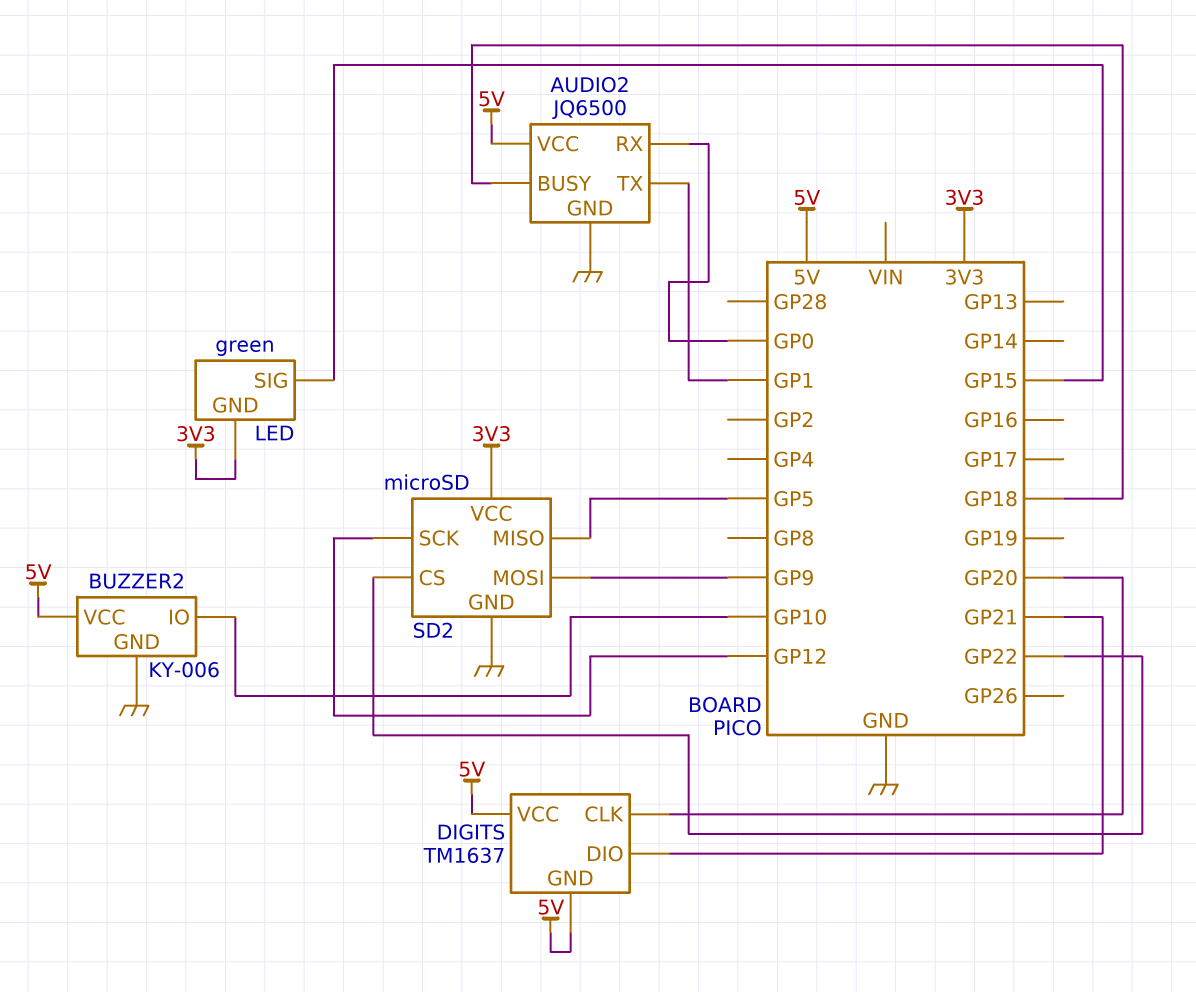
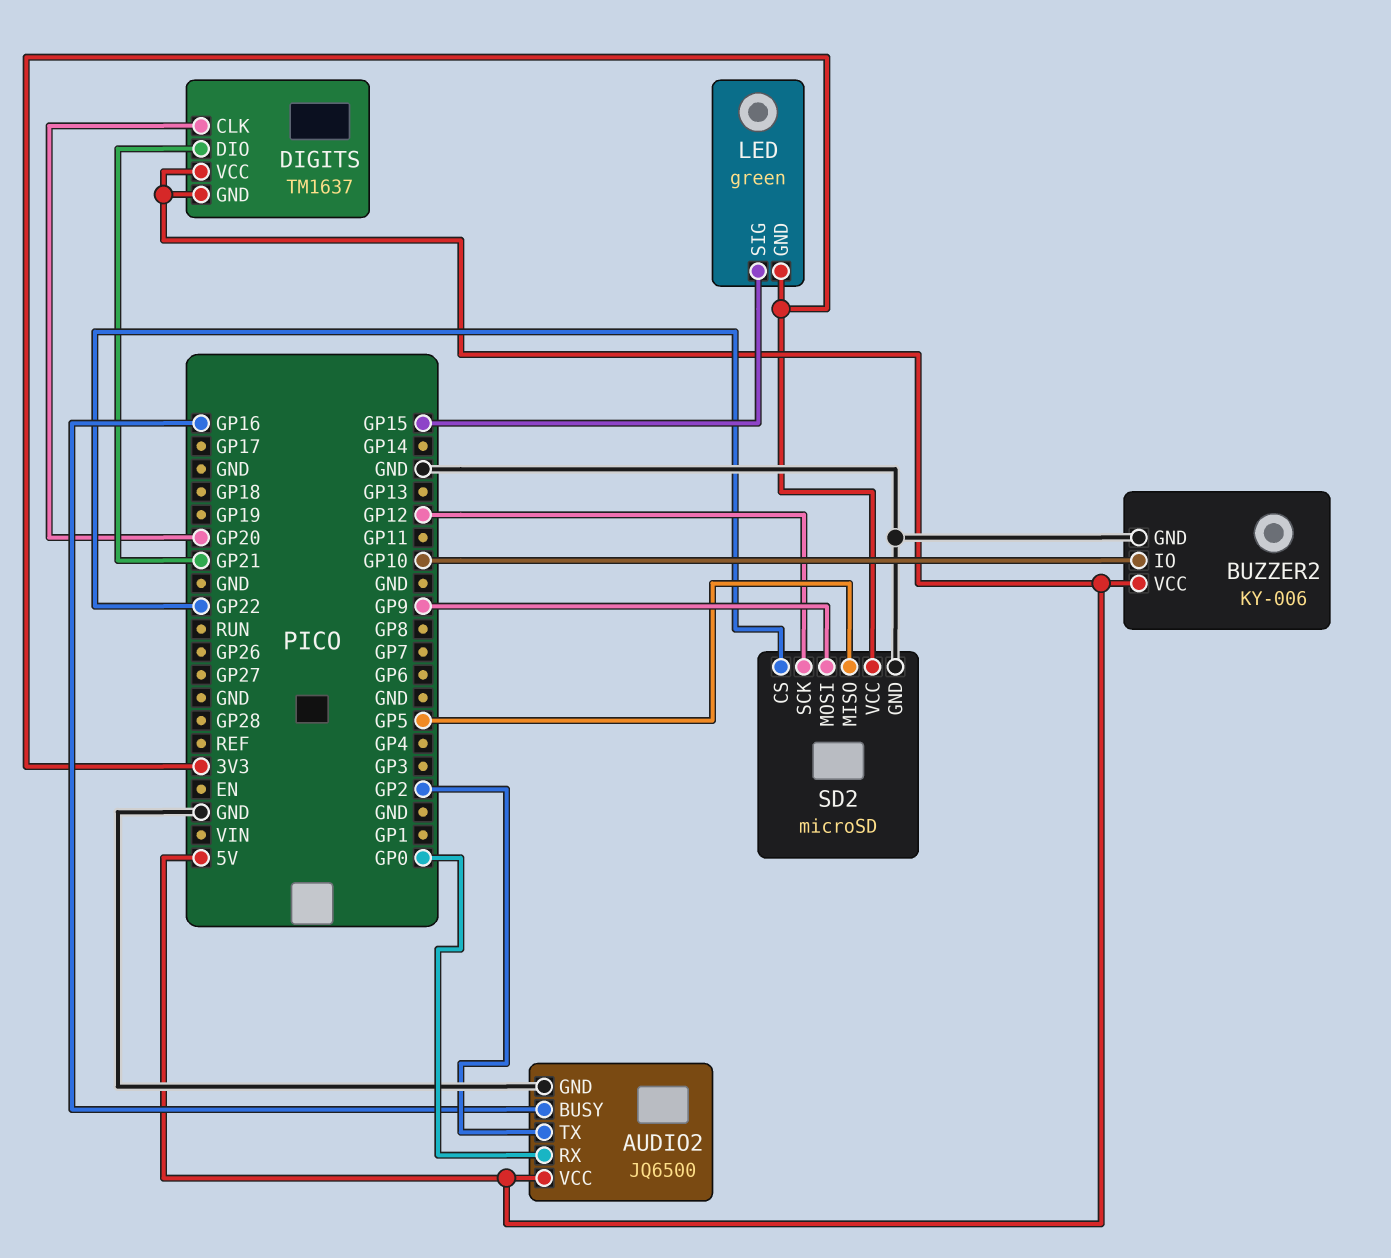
AUDIO2 pin BUSY: GP18 -> GP16
AUDIO2 pin TX: GP1 -> GP2

